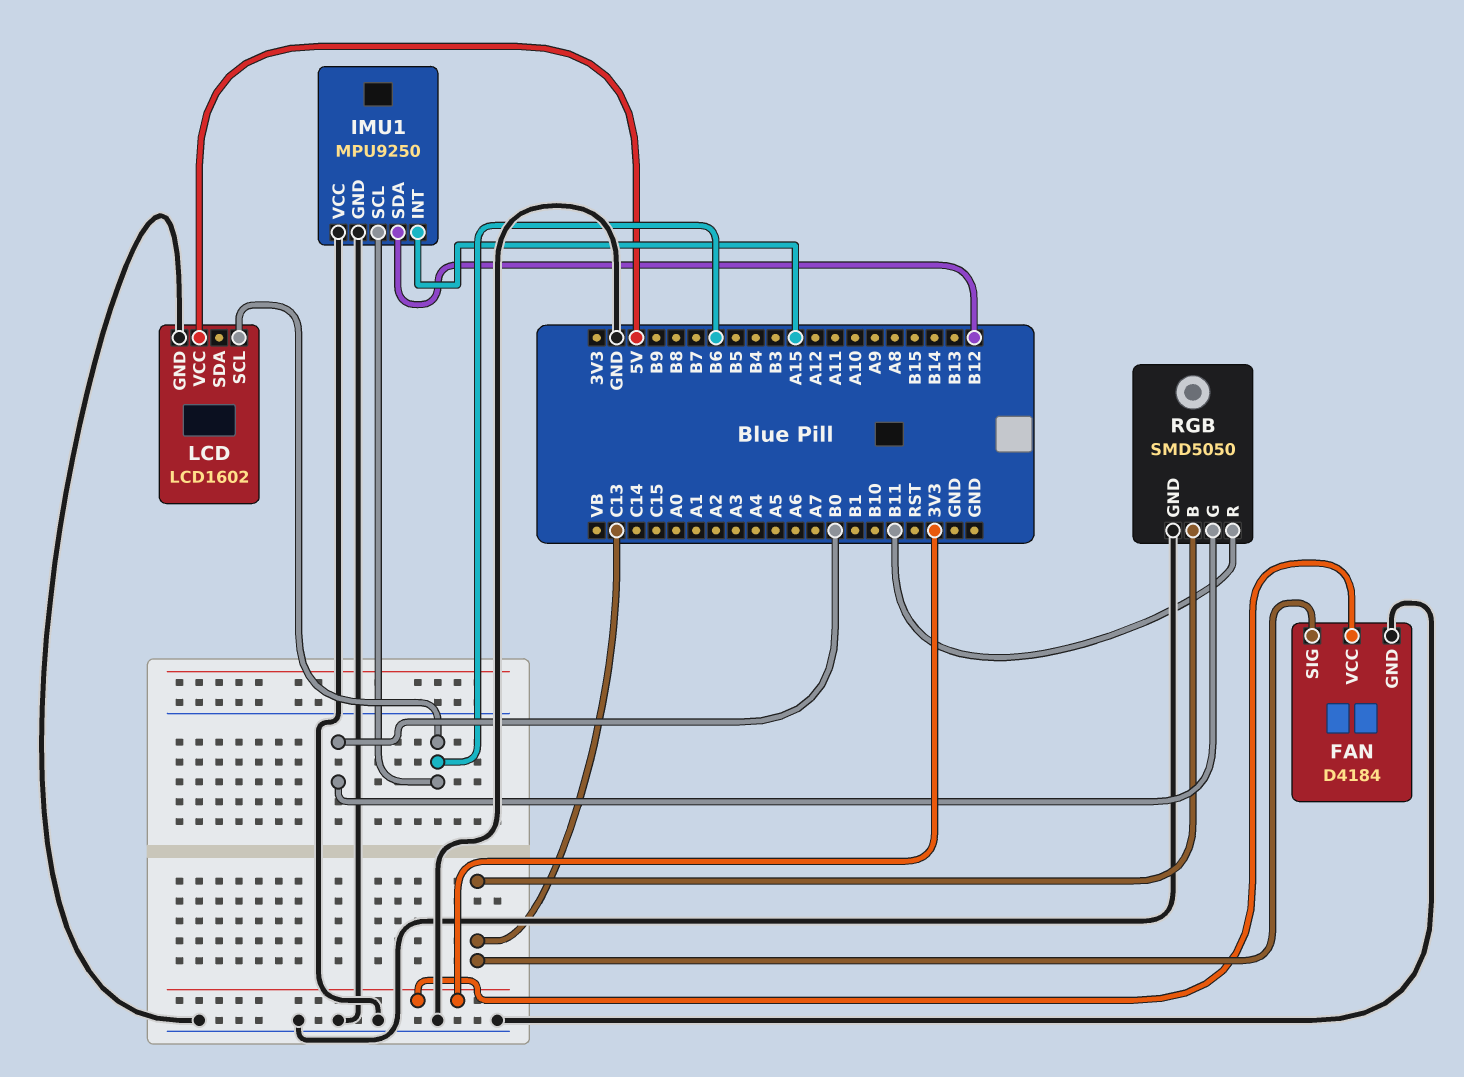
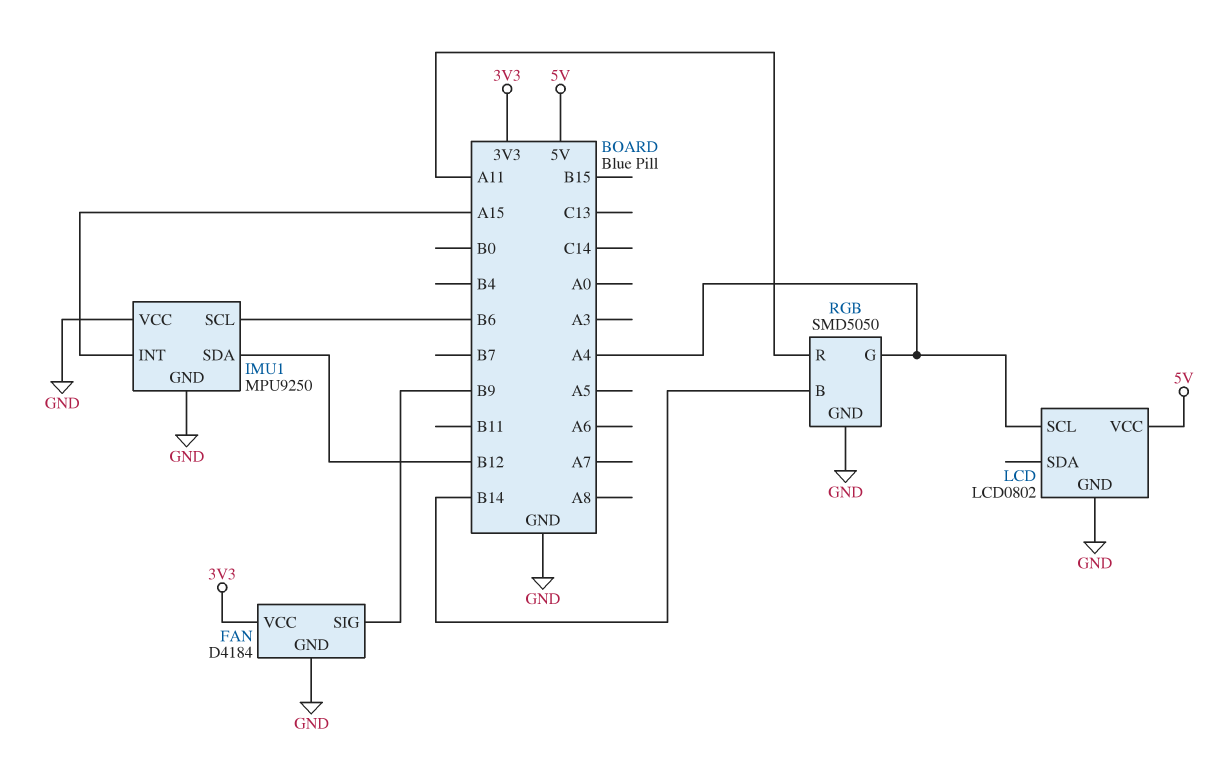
FAN pin SIG: C13 -> B9
LCD: LCD1602 -> LCD0802
LCD pin SCL: B6 -> A4
RGB pin B: C13 -> B14
RGB pin G: B0 -> A4
RGB pin R: B11 -> A11

